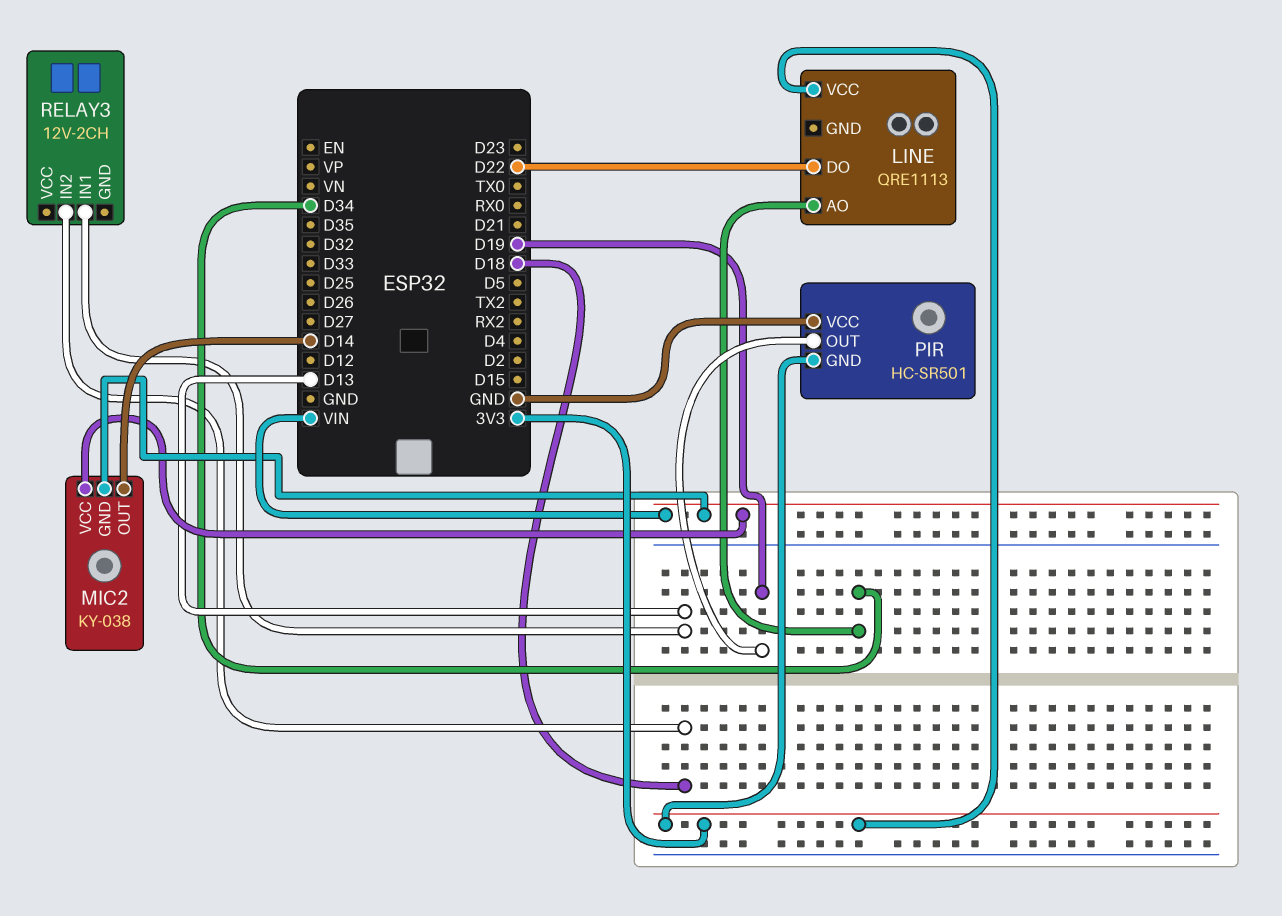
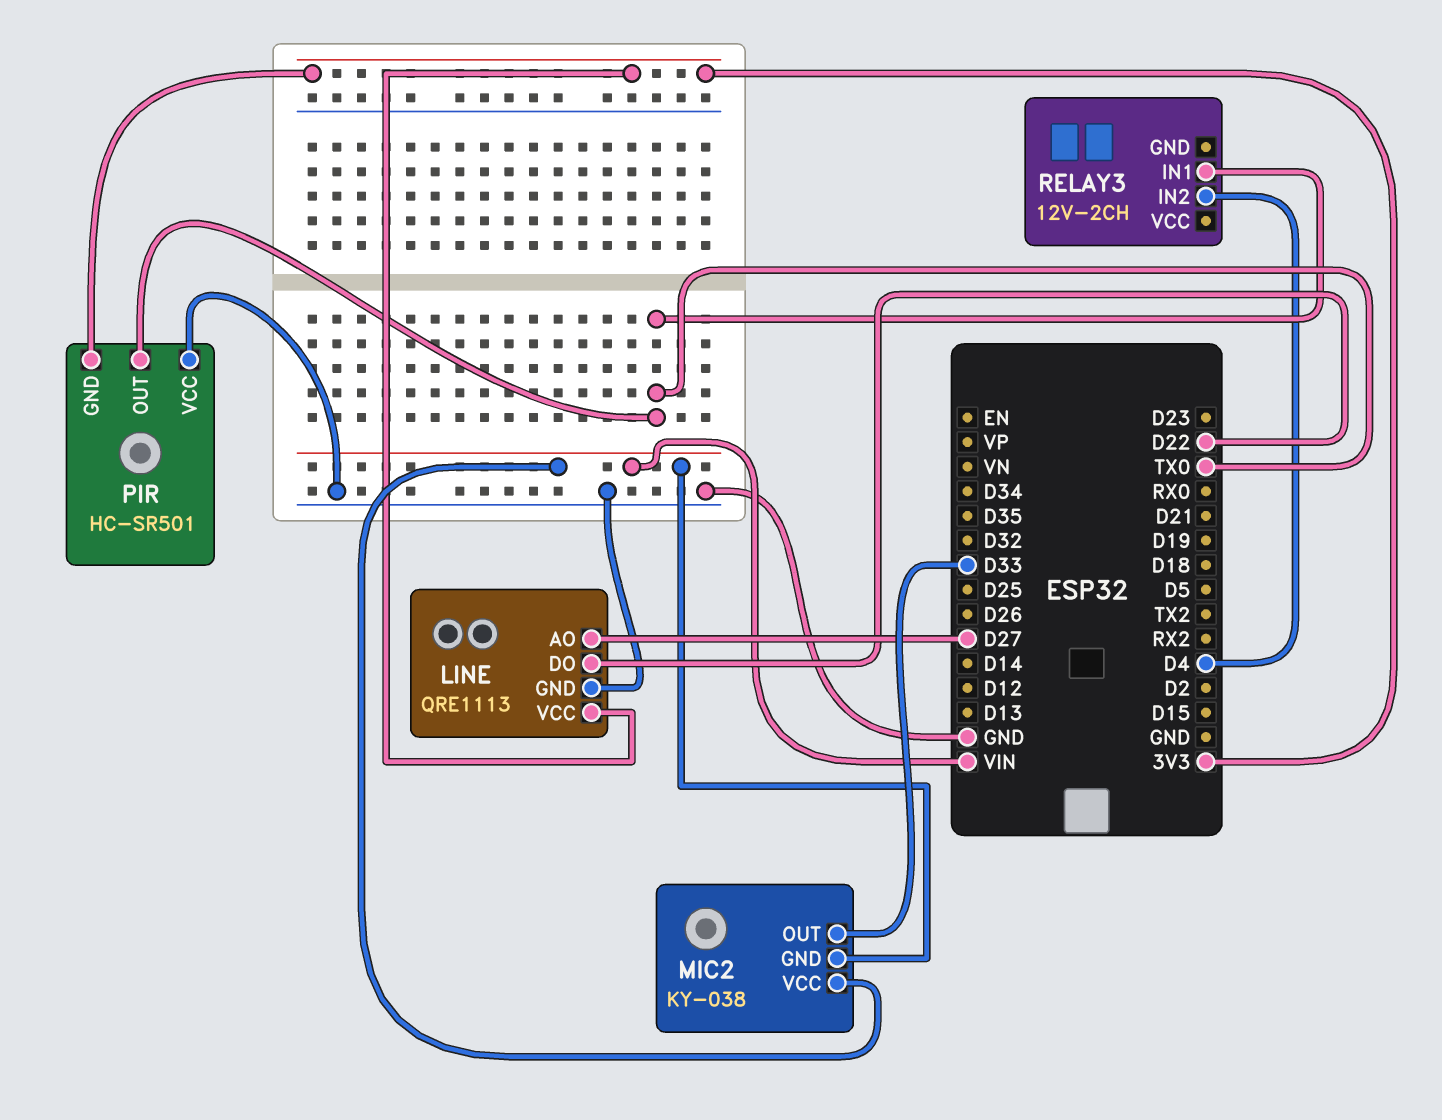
LINE pin AO: D34 -> D27
LINE pin GND: none -> GND
MIC2 pin OUT: D14 -> D33
PIR pin OUT: D19 -> TX0
RELAY3 pin IN1: D13 -> TX0
RELAY3 pin IN2: D18 -> D4

